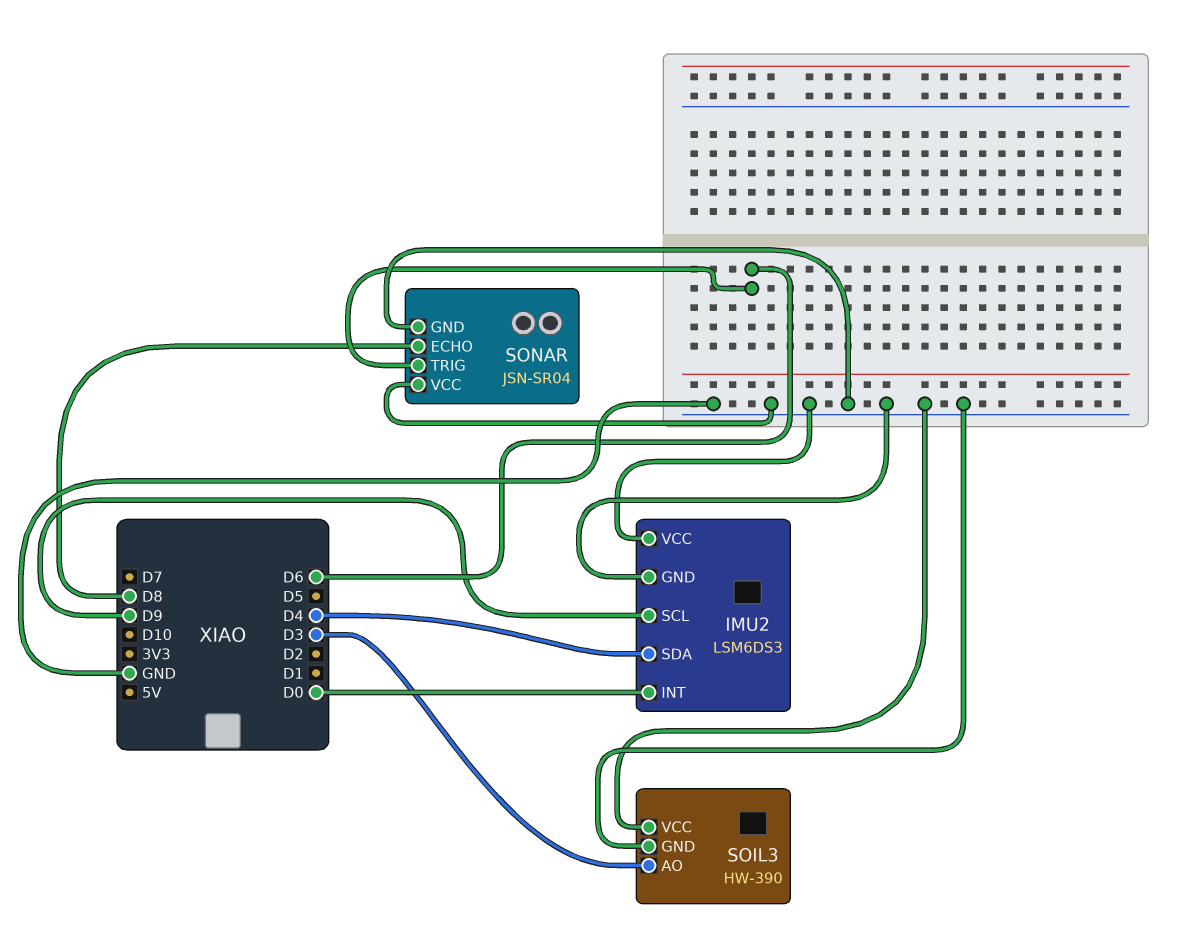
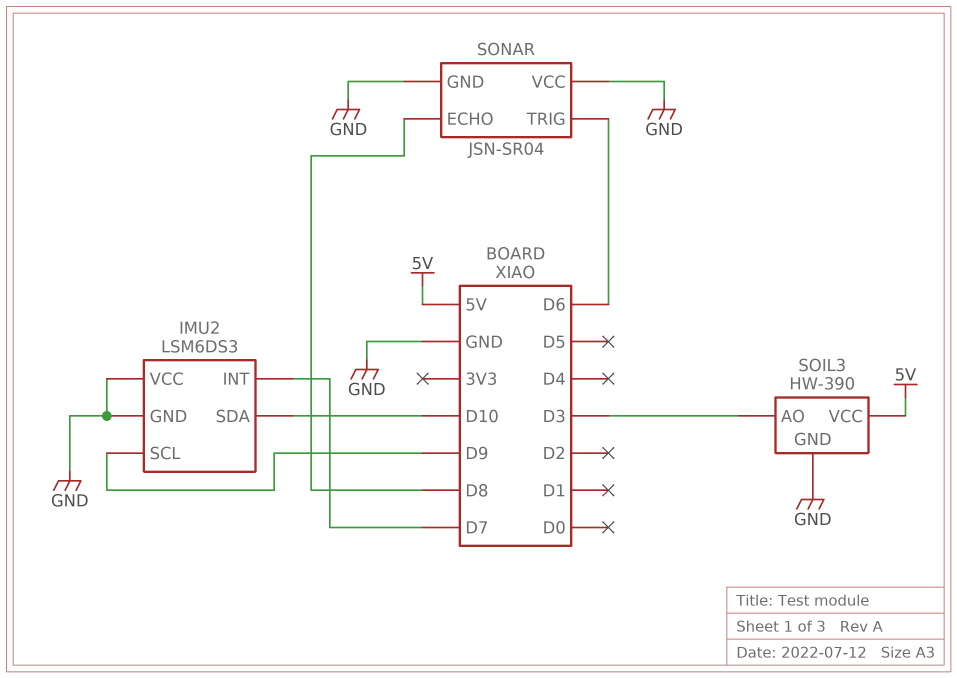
IMU2 pin INT: D0 -> D7
IMU2 pin SDA: D4 -> D10
SOIL3 pin VCC: GND -> 5V

